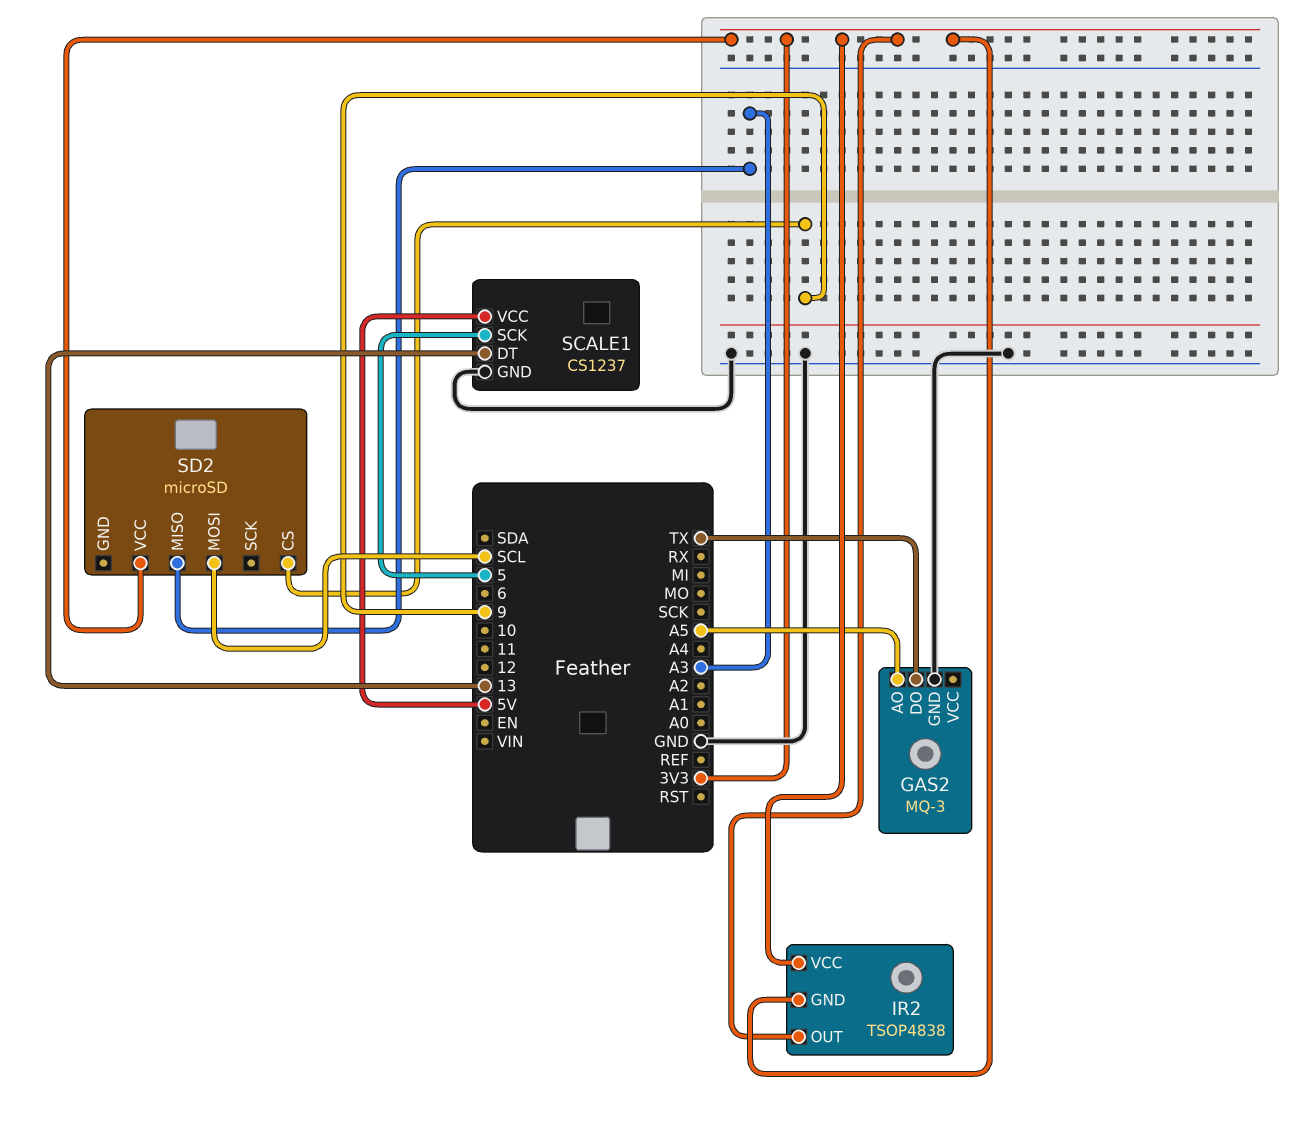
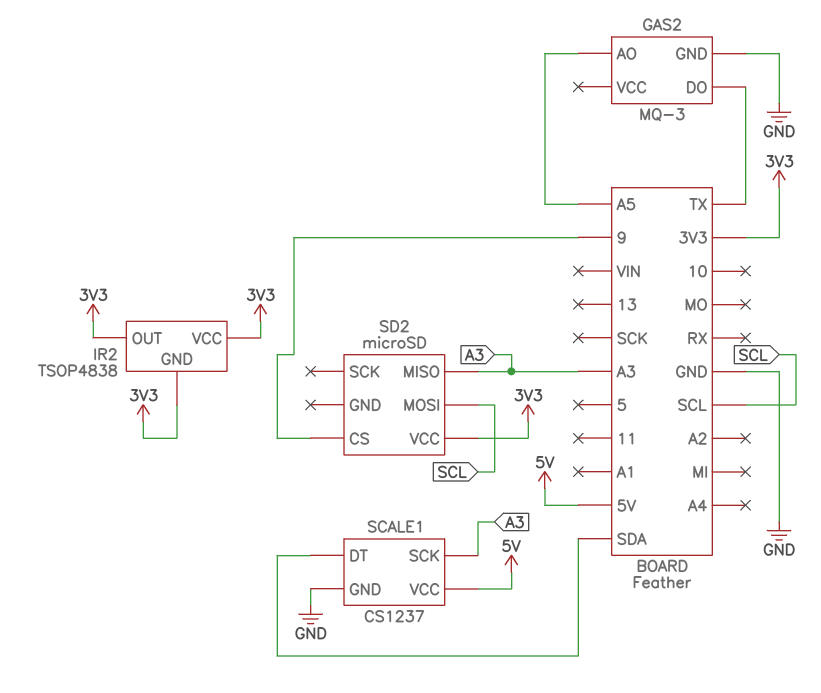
SCALE1 pin DT: 13 -> SDA
SCALE1 pin SCK: 5 -> A3

